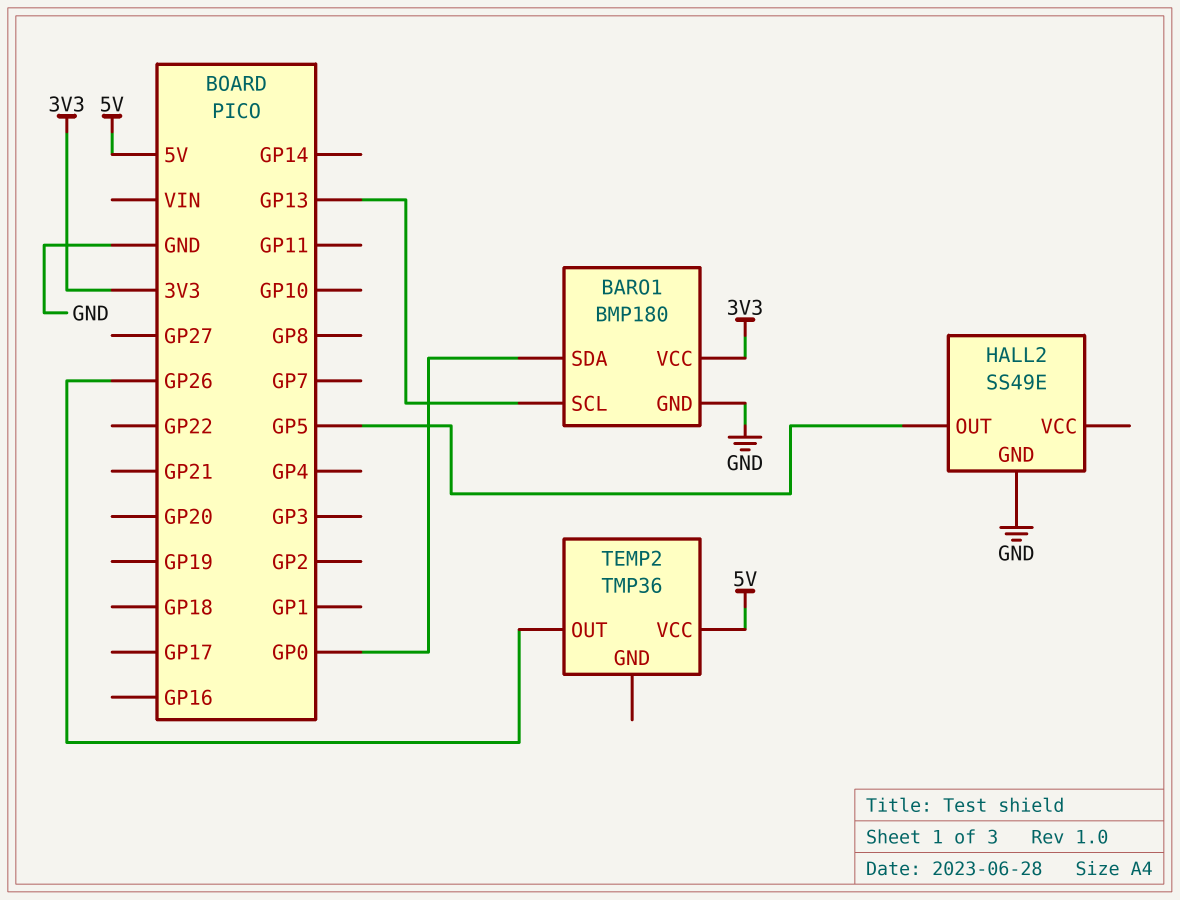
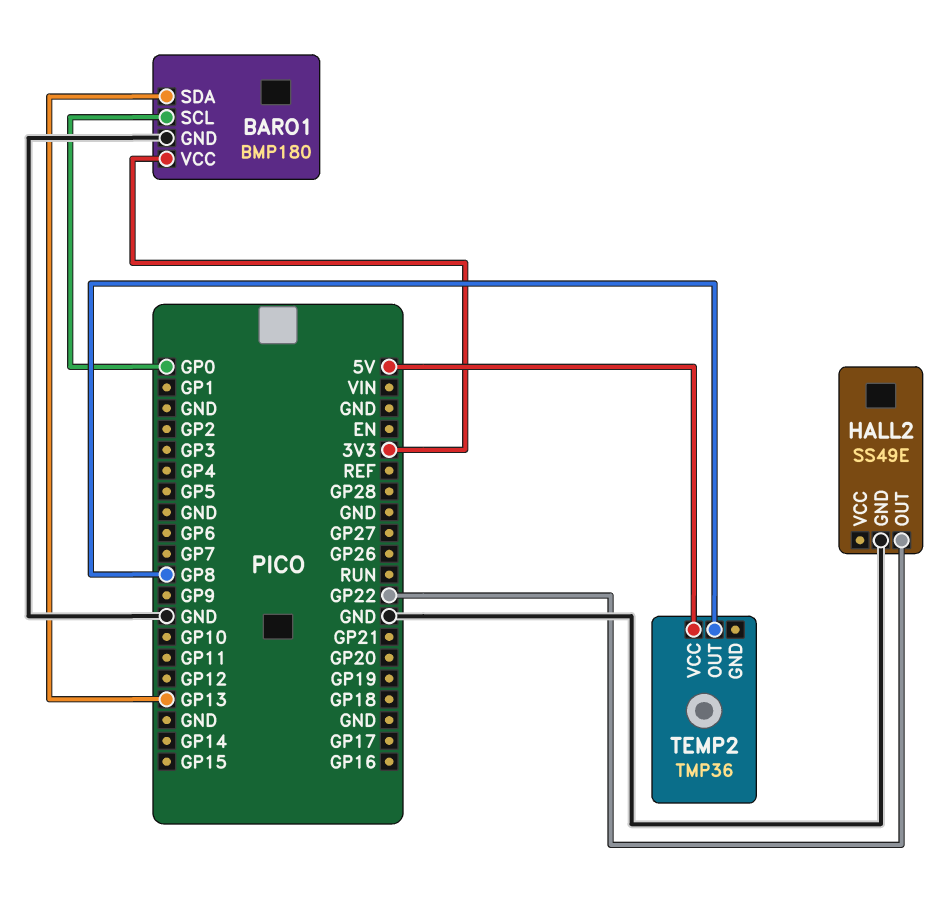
BARO1 pin SCL: GP13 -> GP0
BARO1 pin SDA: GP0 -> GP13
HALL2 pin OUT: GP5 -> GP22
TEMP2 pin OUT: GP26 -> GP8

